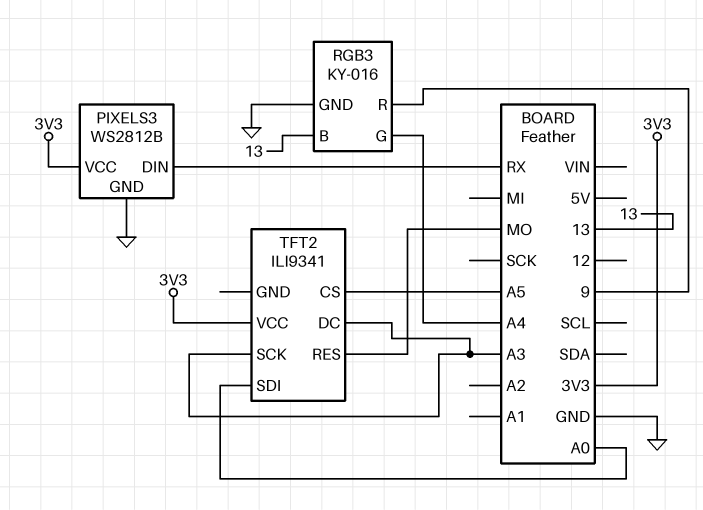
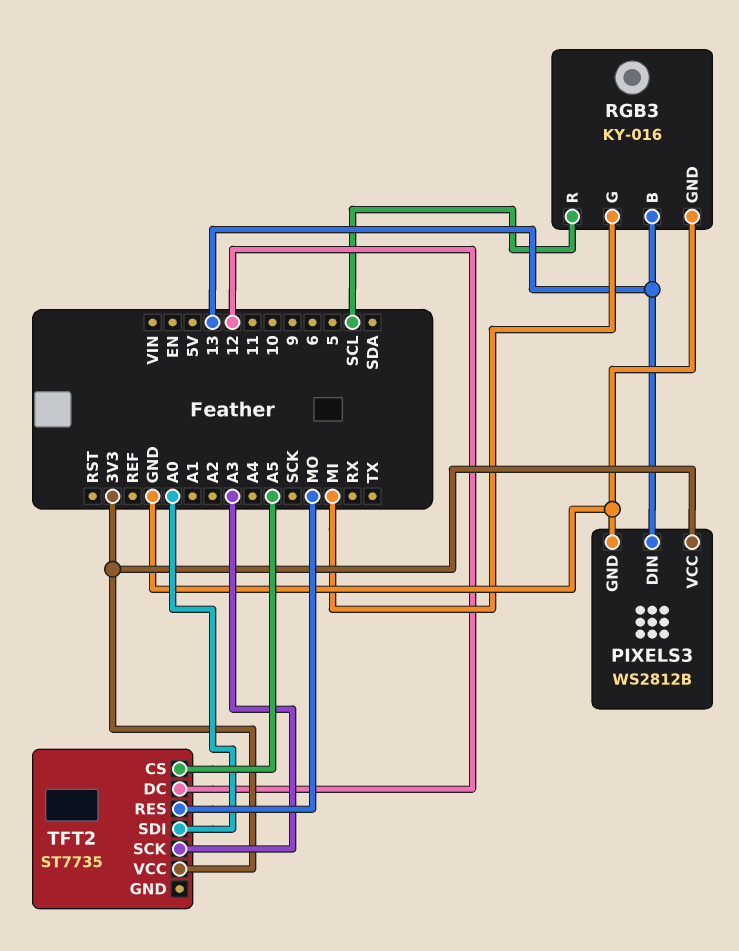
PIXELS3 pin DIN: RX -> 13
RGB3 pin G: A4 -> MI
RGB3 pin R: 9 -> SCL
TFT2: ILI9341 -> ST7735
TFT2 pin DC: A3 -> 12

